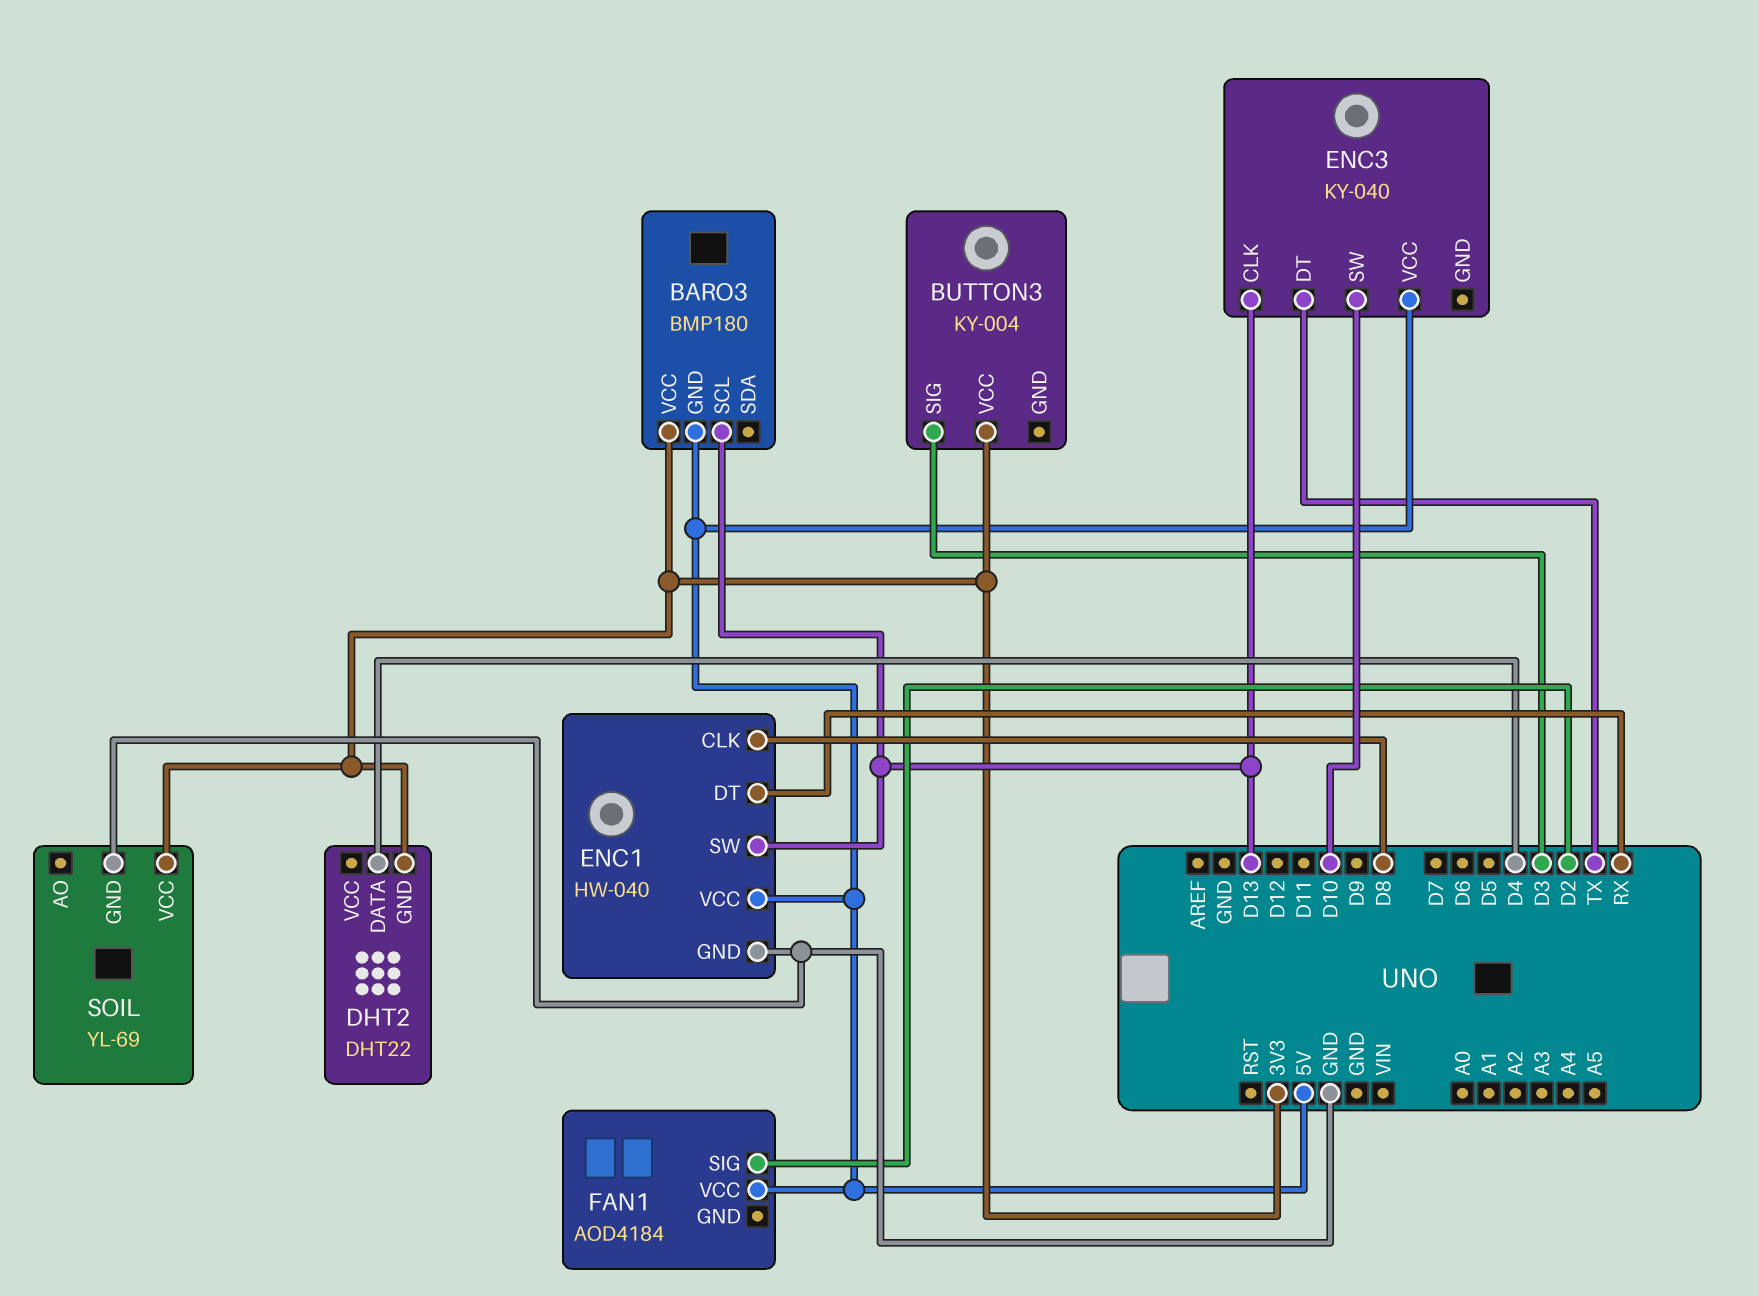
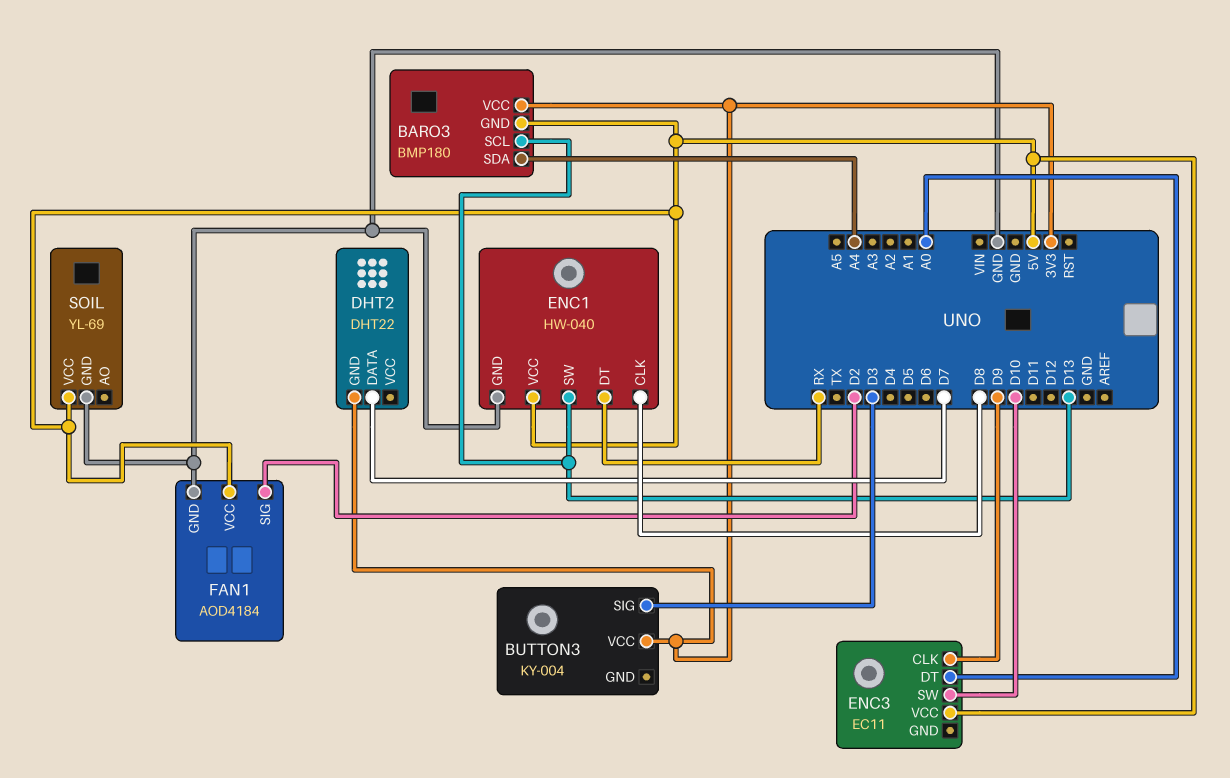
BARO3 pin SDA: none -> A4
DHT2 pin DATA: D4 -> D7
ENC3: KY-040 -> EC11
ENC3 pin CLK: D13 -> D9
ENC3 pin DT: TX -> A0
FAN1 pin GND: none -> GND
SOIL pin VCC: 3V3 -> 5V

